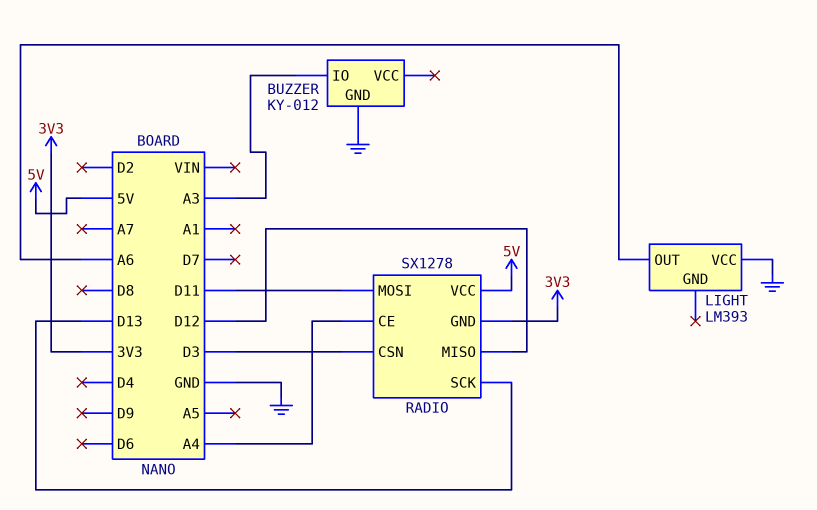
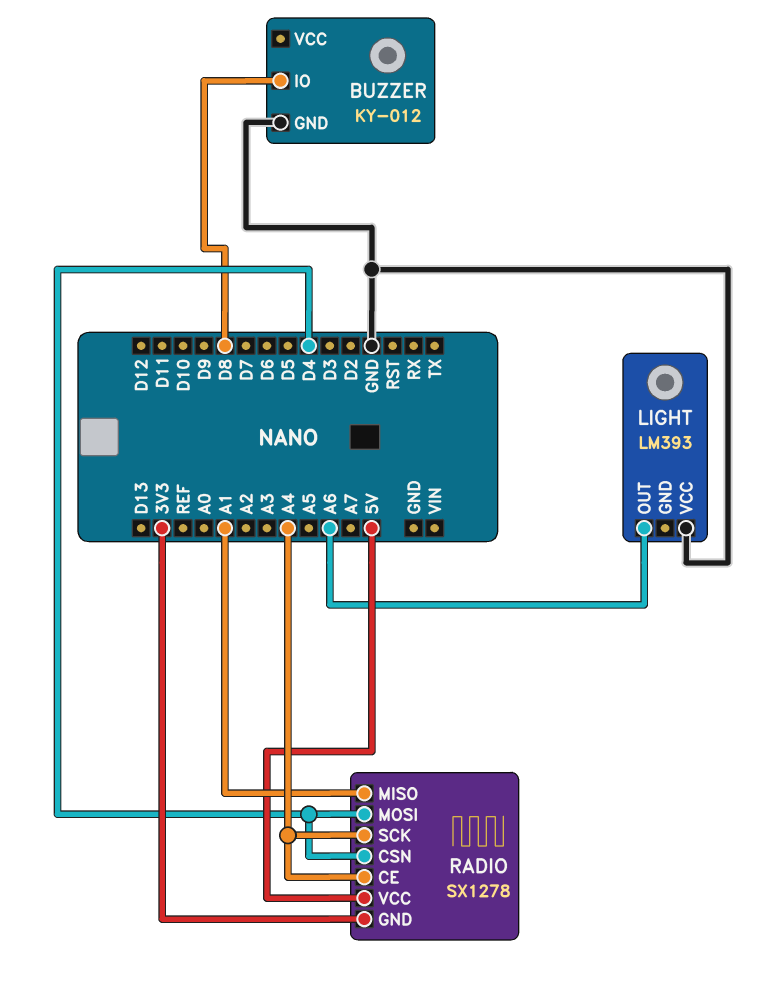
BUZZER pin IO: A3 -> D8
RADIO pin CSN: D3 -> D4
RADIO pin MISO: D12 -> A1
RADIO pin MOSI: D11 -> D4
RADIO pin SCK: D13 -> A4

